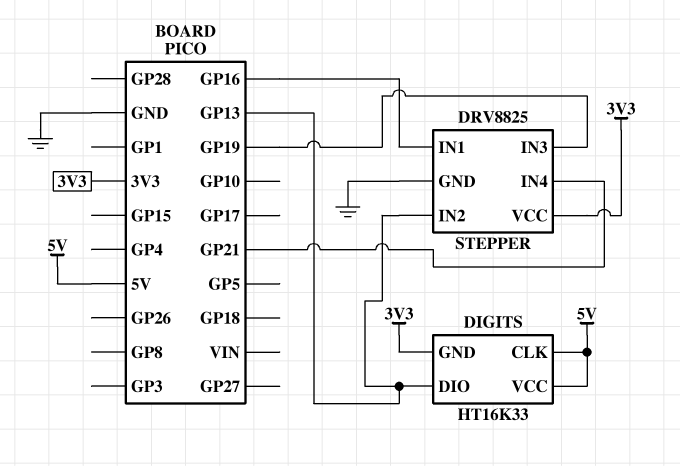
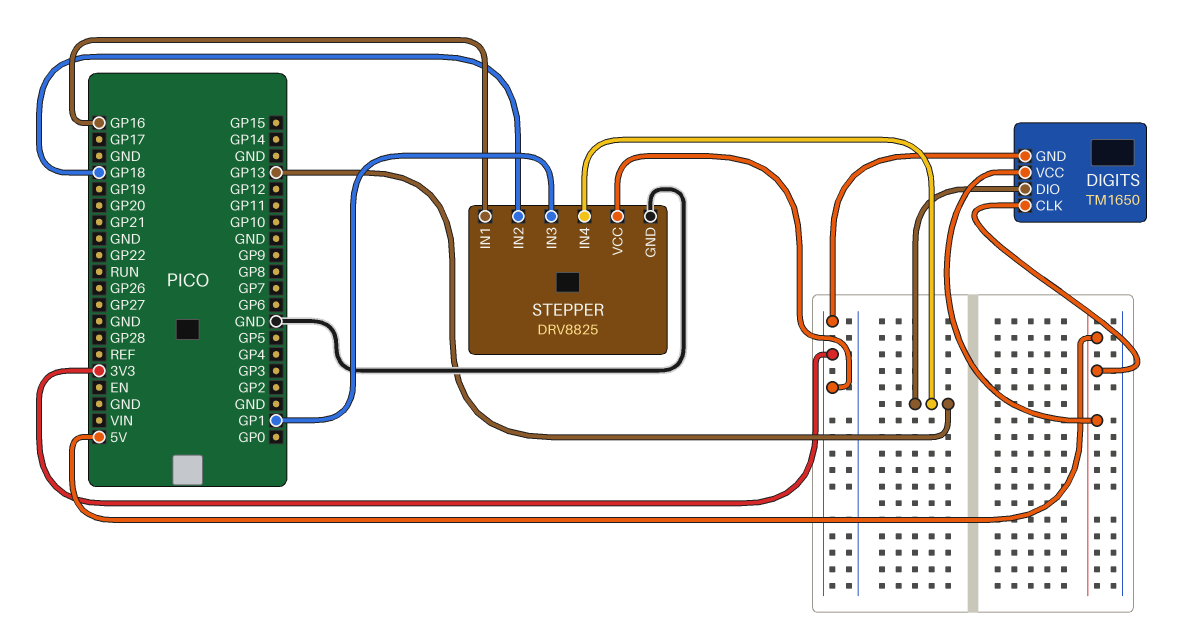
DIGITS: HT16K33 -> TM1650
STEPPER pin IN2: GP13 -> GP18
STEPPER pin IN3: GP19 -> GP1
STEPPER pin IN4: GP21 -> GP13

